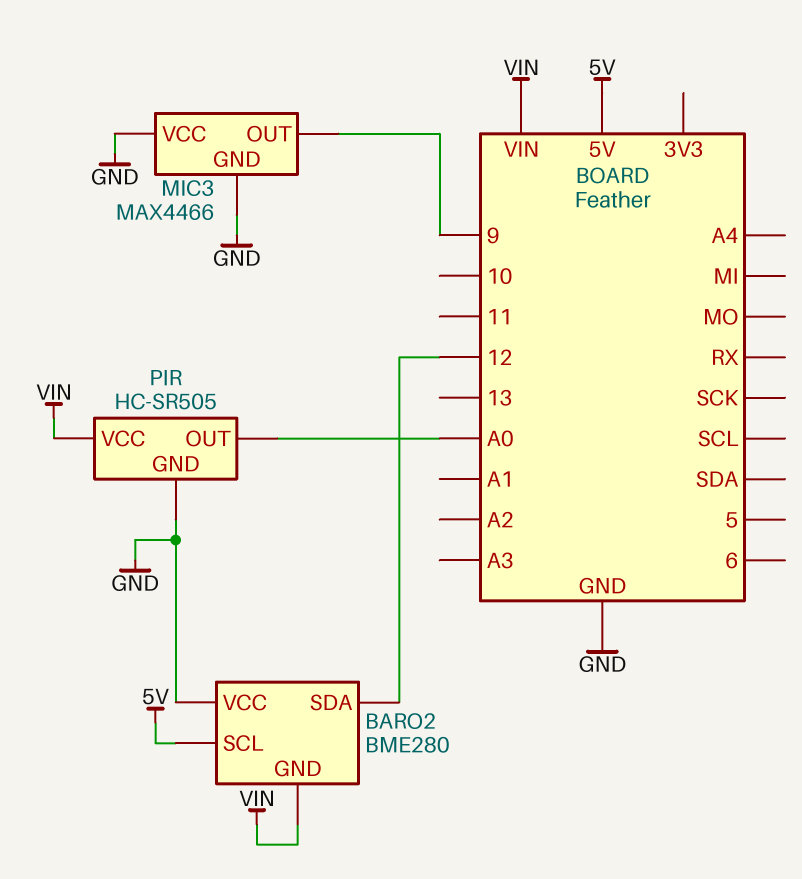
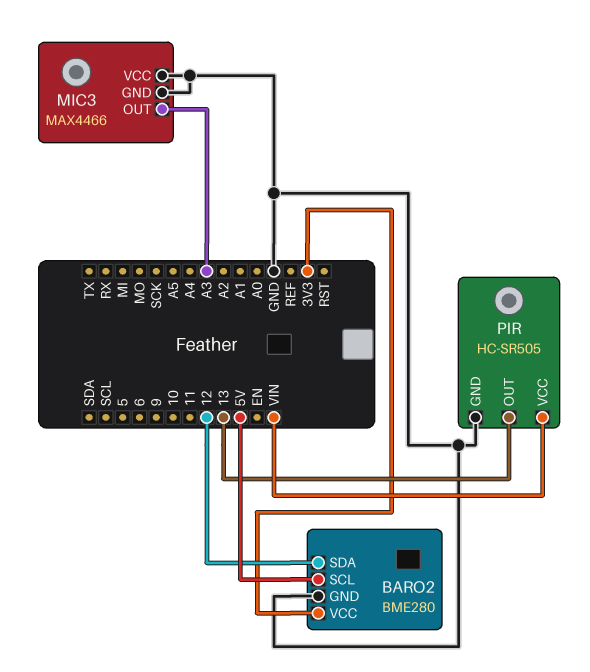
BARO2 pin GND: VIN -> GND
BARO2 pin VCC: GND -> 3V3
MIC3 pin OUT: 9 -> A3
PIR pin OUT: A0 -> 13

